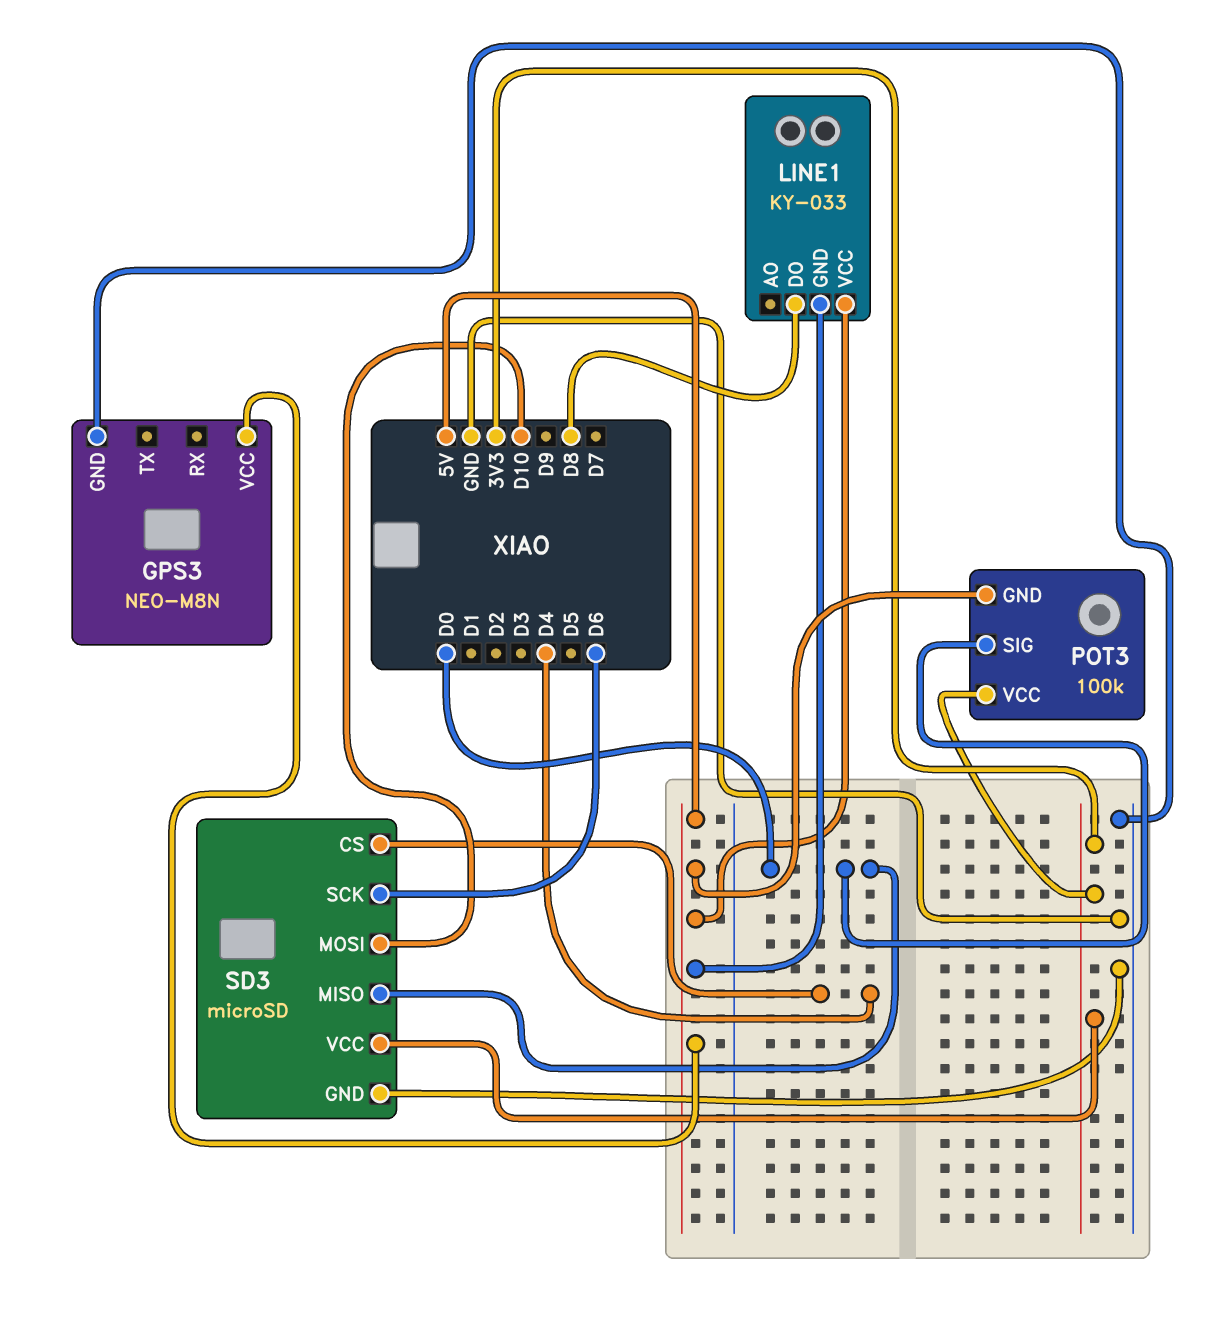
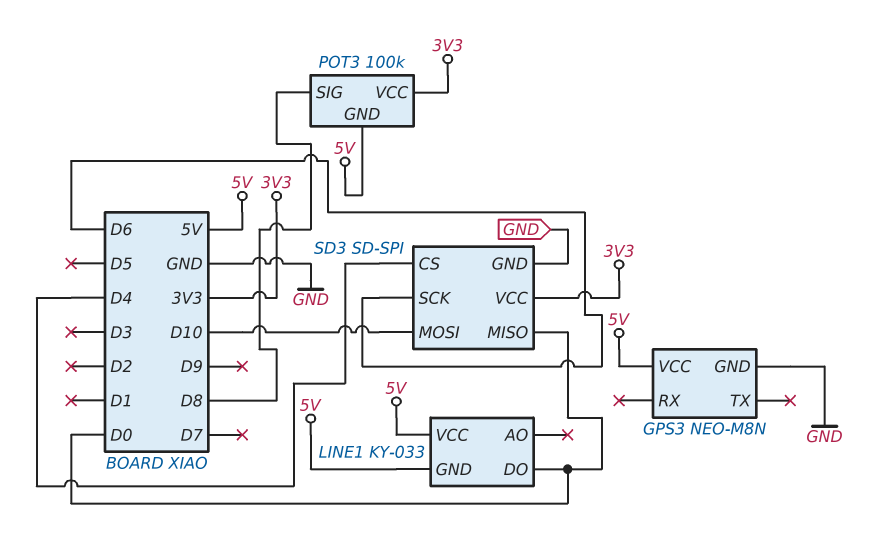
LINE1 pin DO: D8 -> D0
POT3 pin SIG: D0 -> D8
SD3: microSD -> SD-SPI

